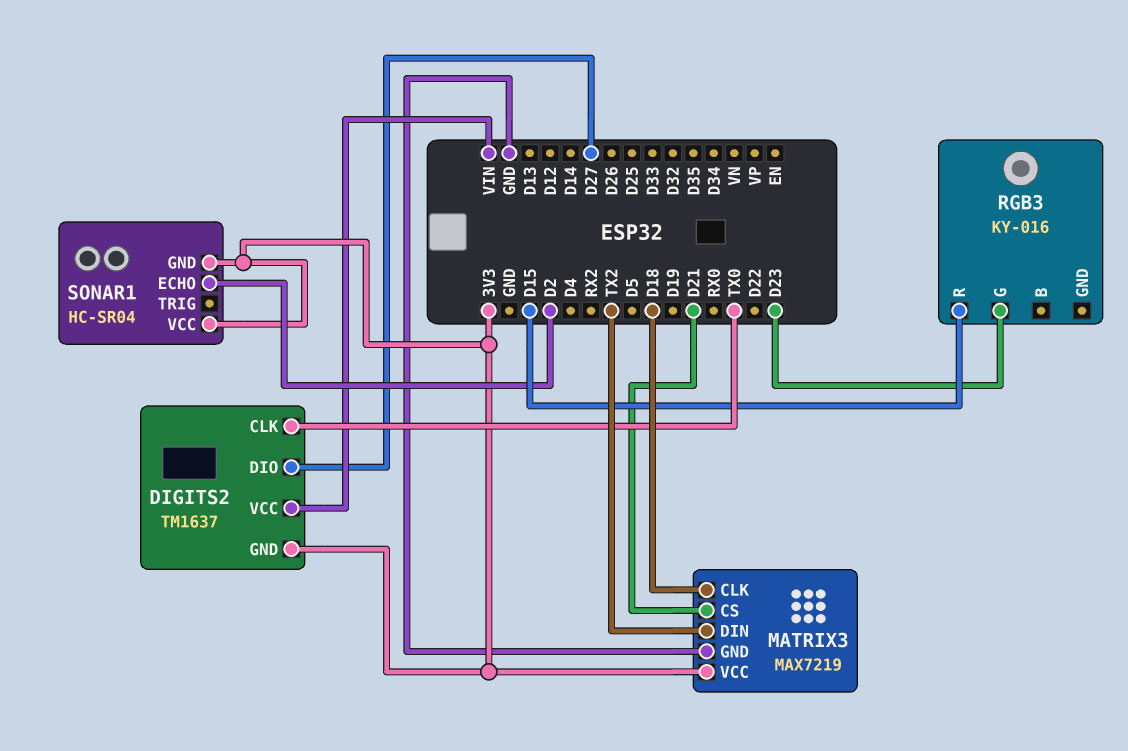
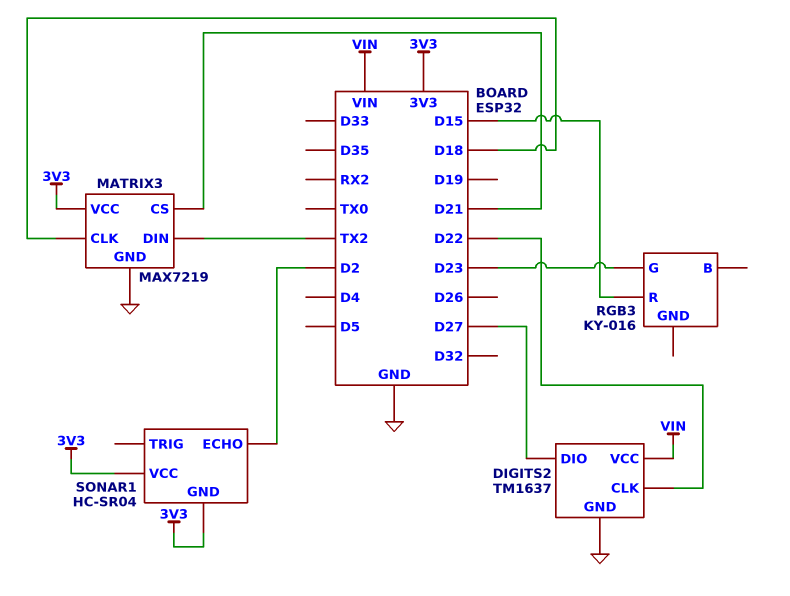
DIGITS2 pin CLK: TX0 -> D22
DIGITS2 pin GND: 3V3 -> GND

